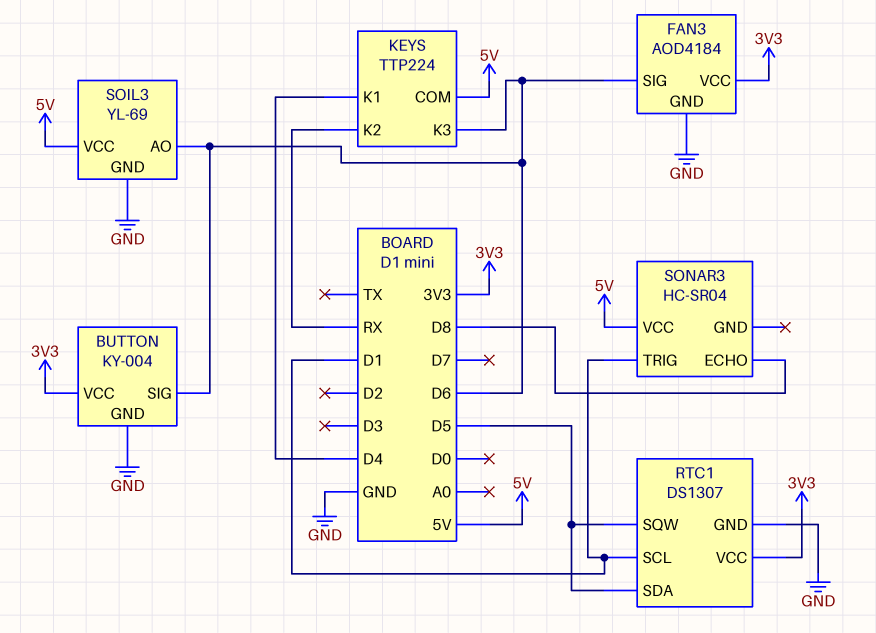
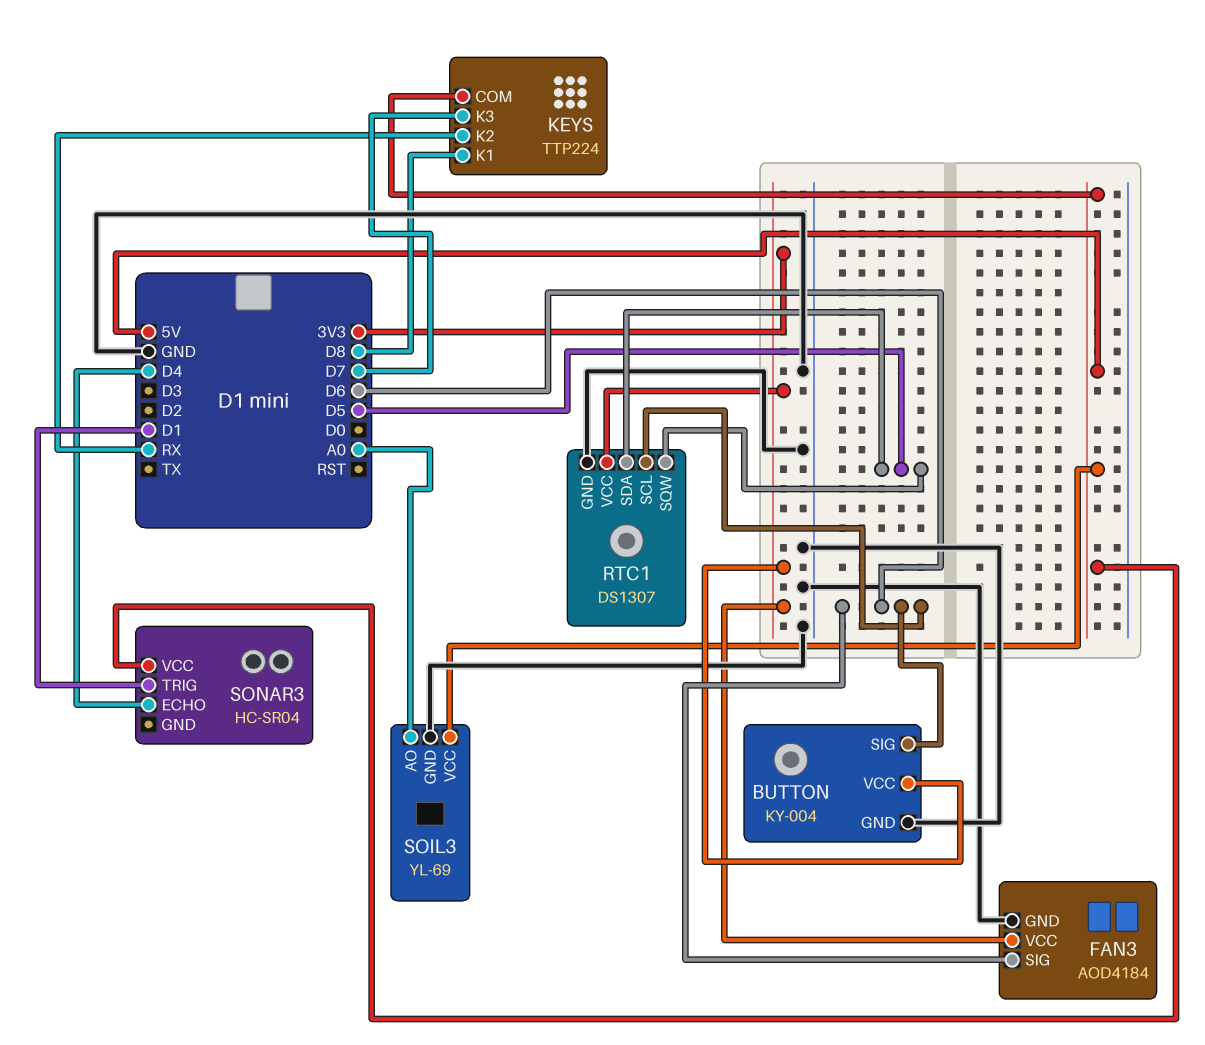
KEYS pin K1: D4 -> D8
KEYS pin K3: D6 -> D7
RTC1 pin SCL: D1 -> D6
SOIL3 pin AO: D6 -> A0
SONAR3 pin ECHO: D8 -> D4

